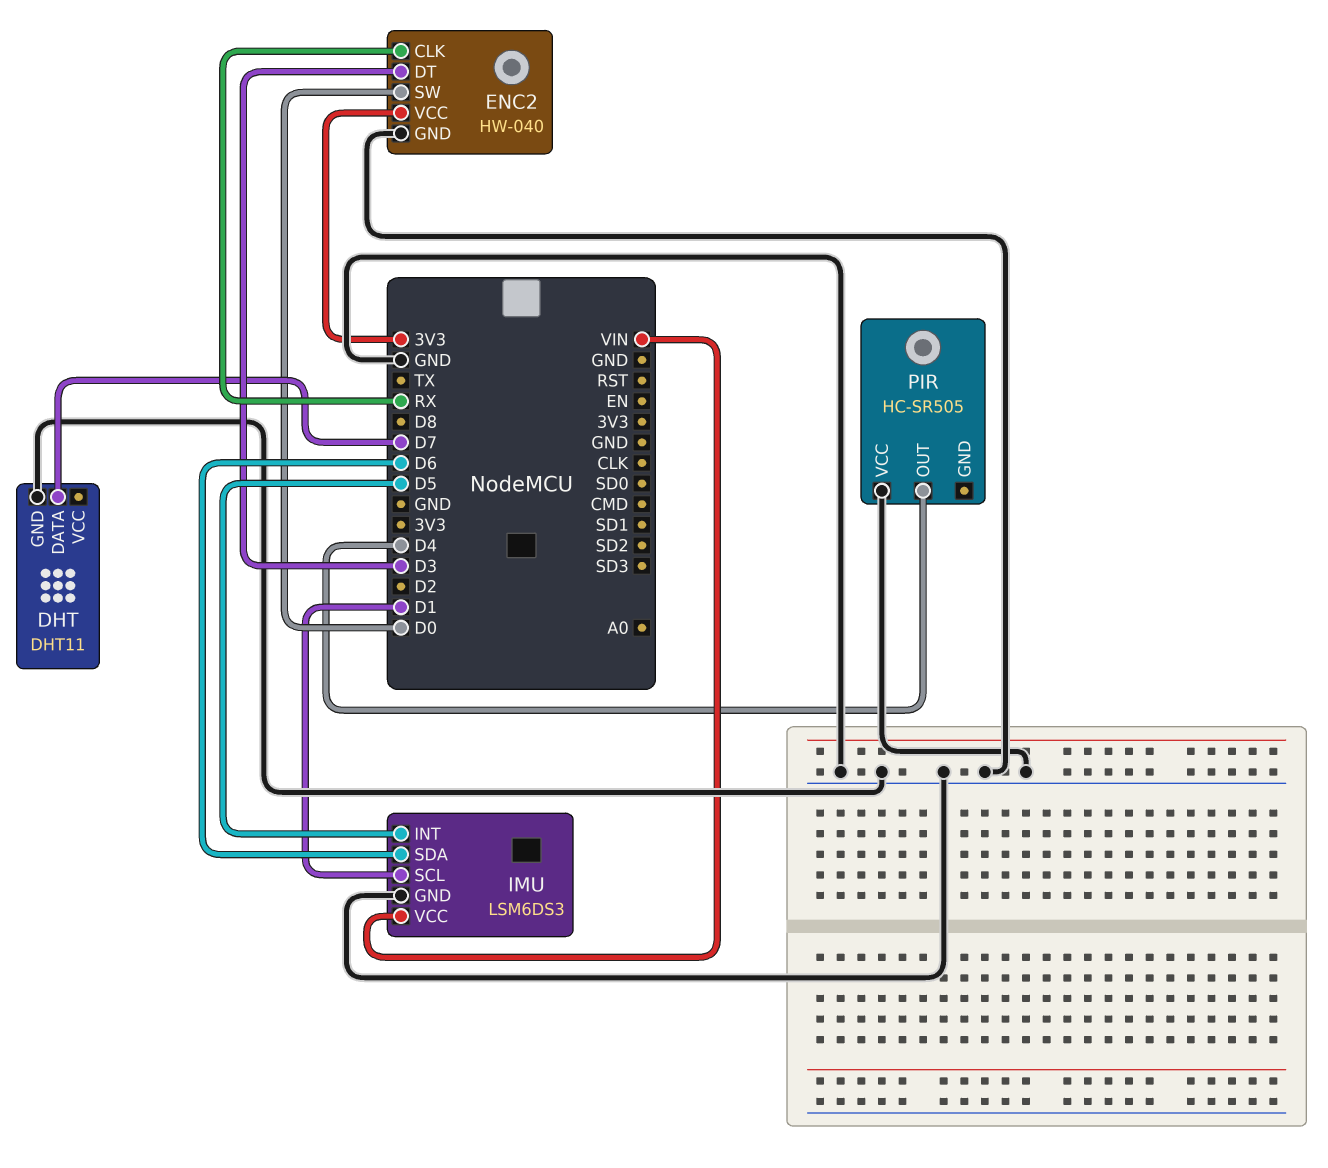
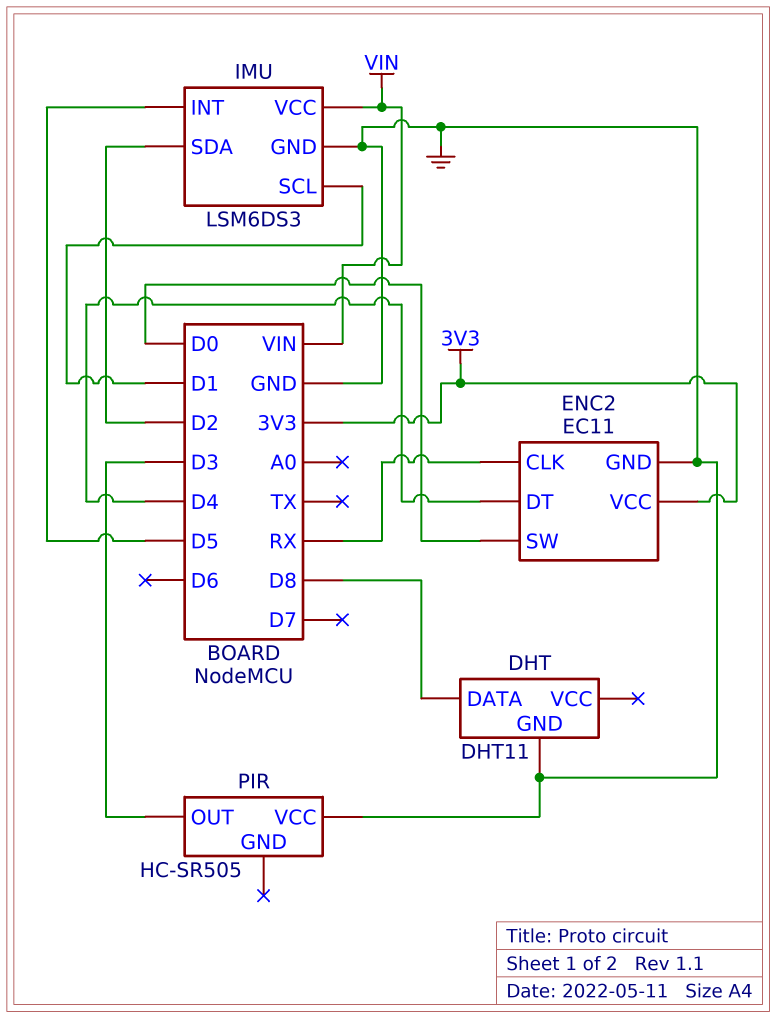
DHT pin DATA: D7 -> D8
ENC2: HW-040 -> EC11
ENC2 pin DT: D3 -> D4
IMU pin SDA: D6 -> D2
PIR pin OUT: D4 -> D3

